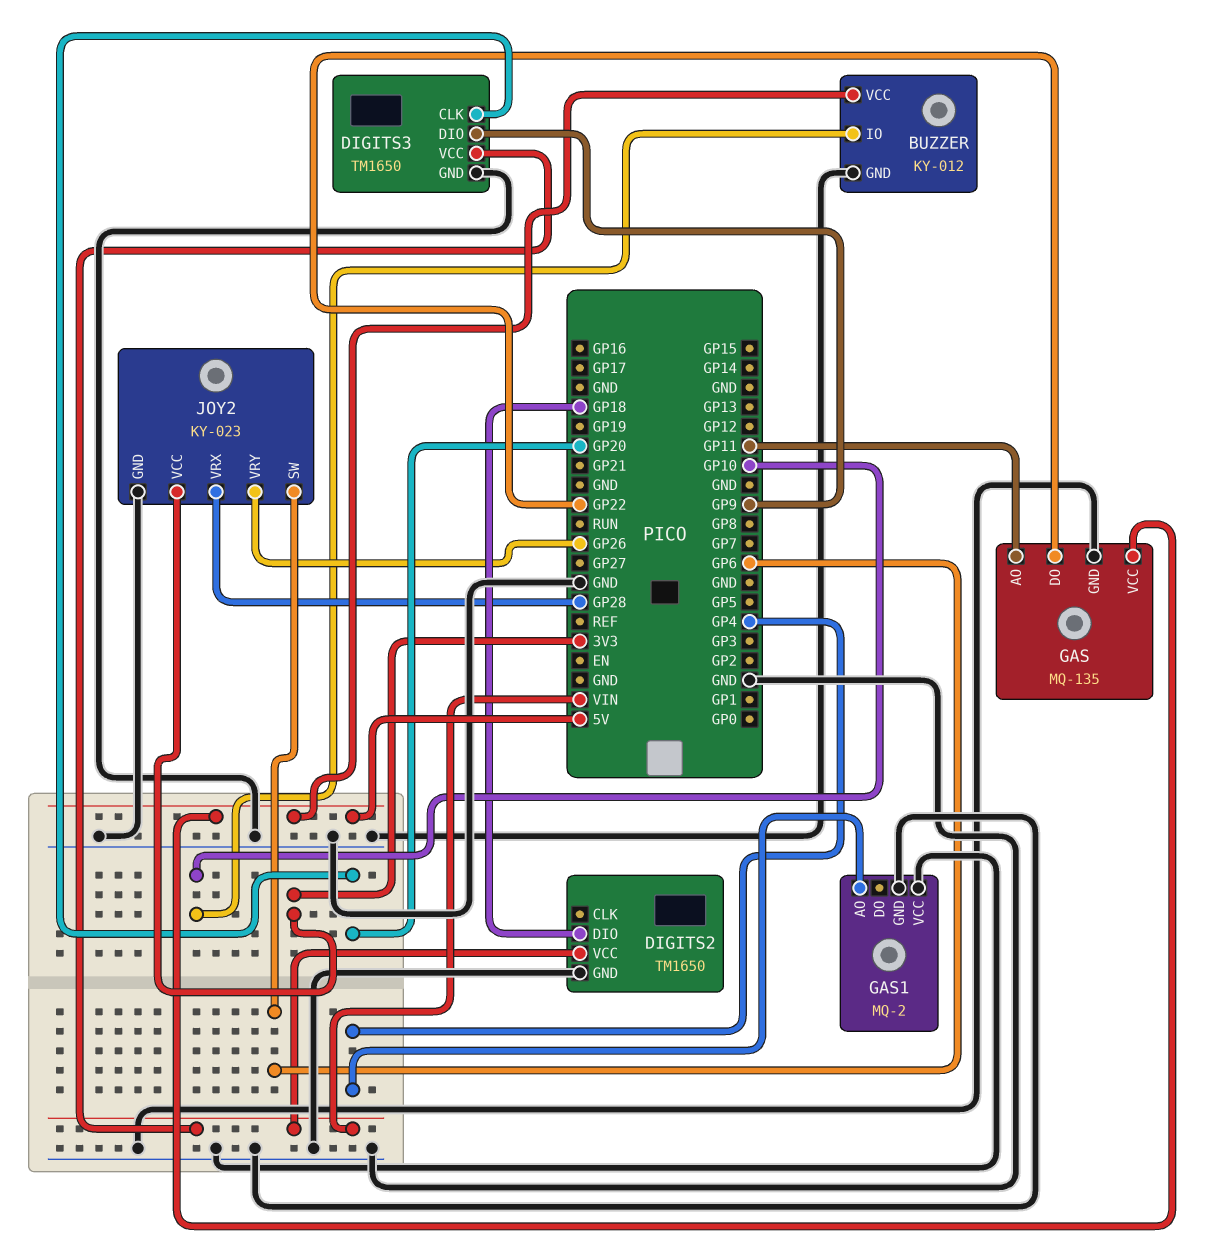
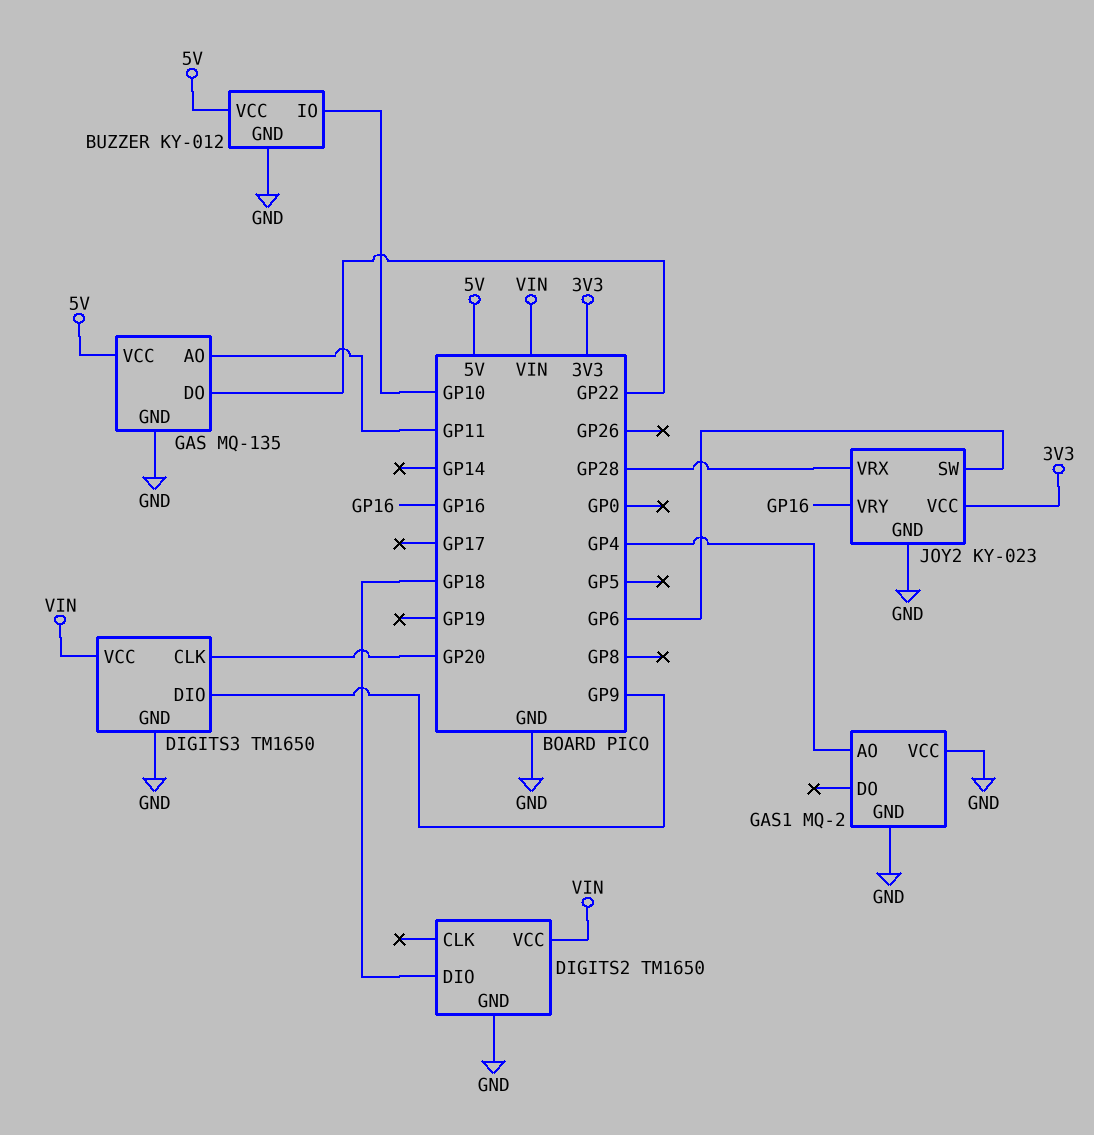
JOY2 pin VRY: GP26 -> GP16

